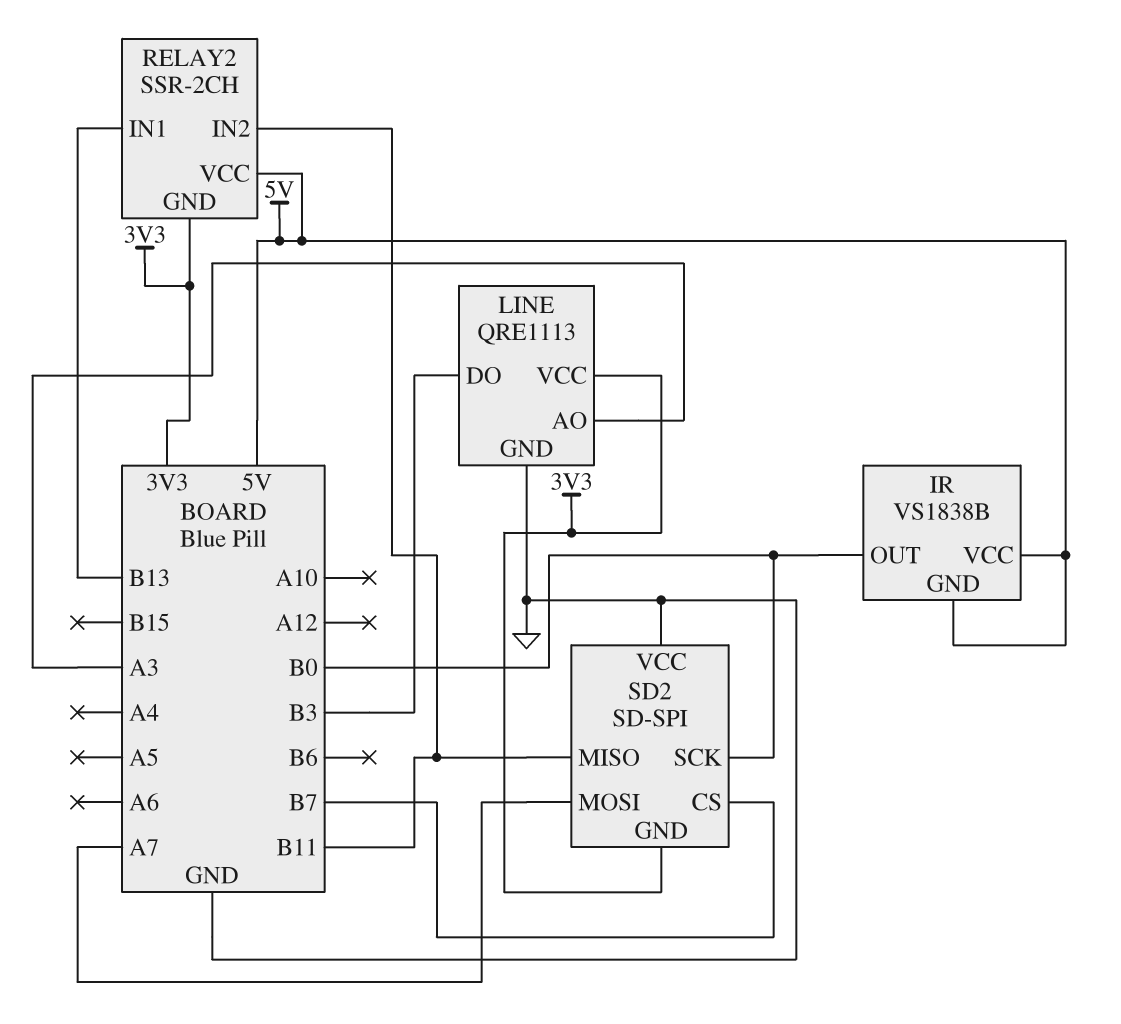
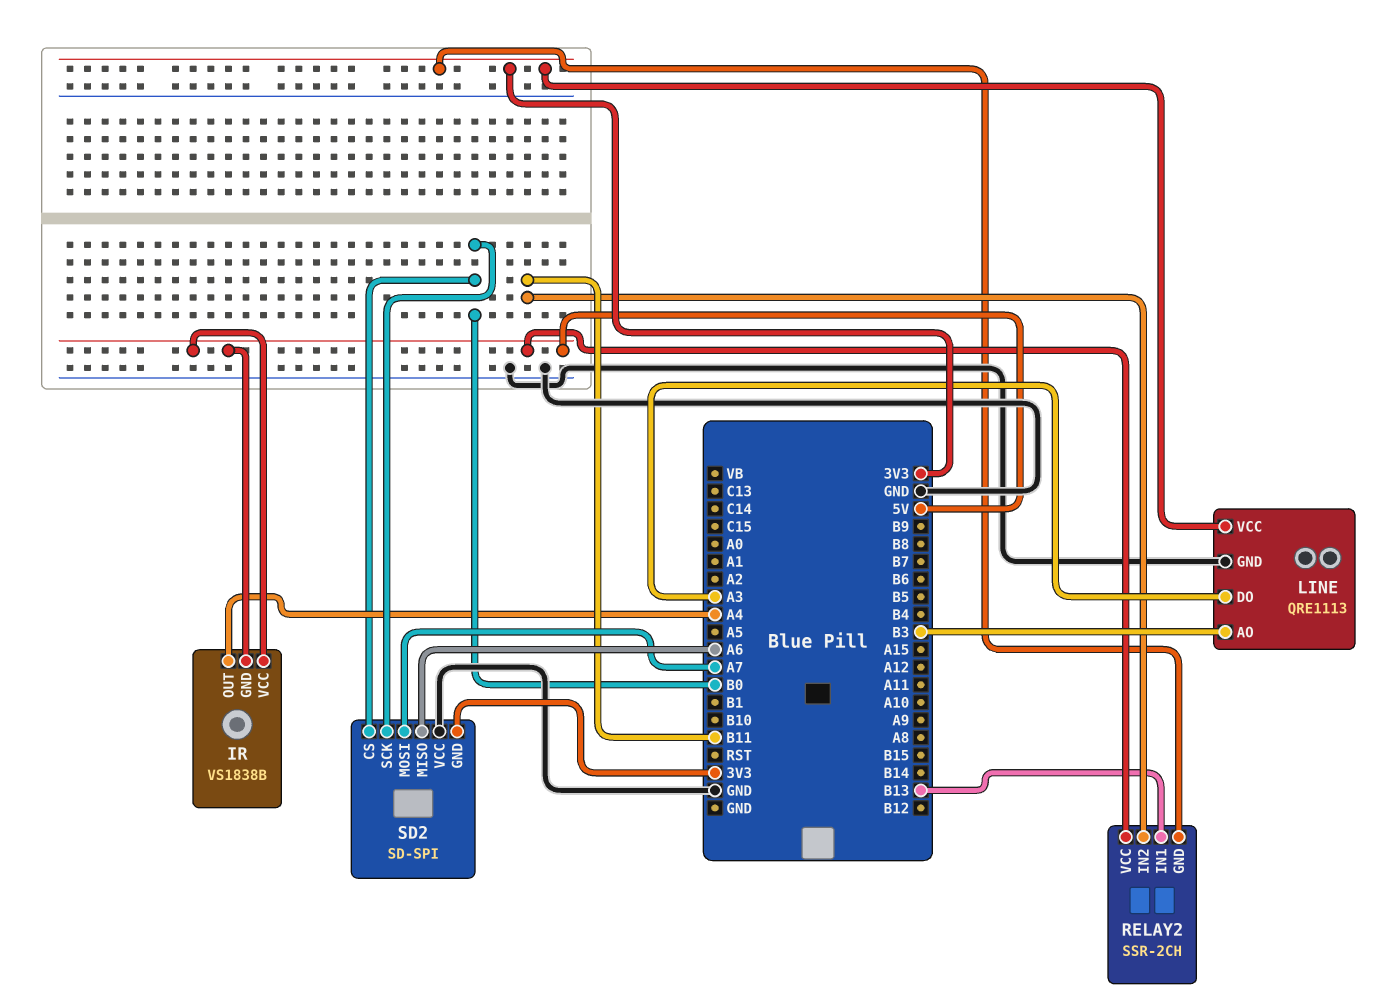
IR pin OUT: B0 -> A4
LINE pin AO: A3 -> B3
LINE pin DO: B3 -> A3
SD2 pin CS: B7 -> B0
SD2 pin MISO: B11 -> A6

